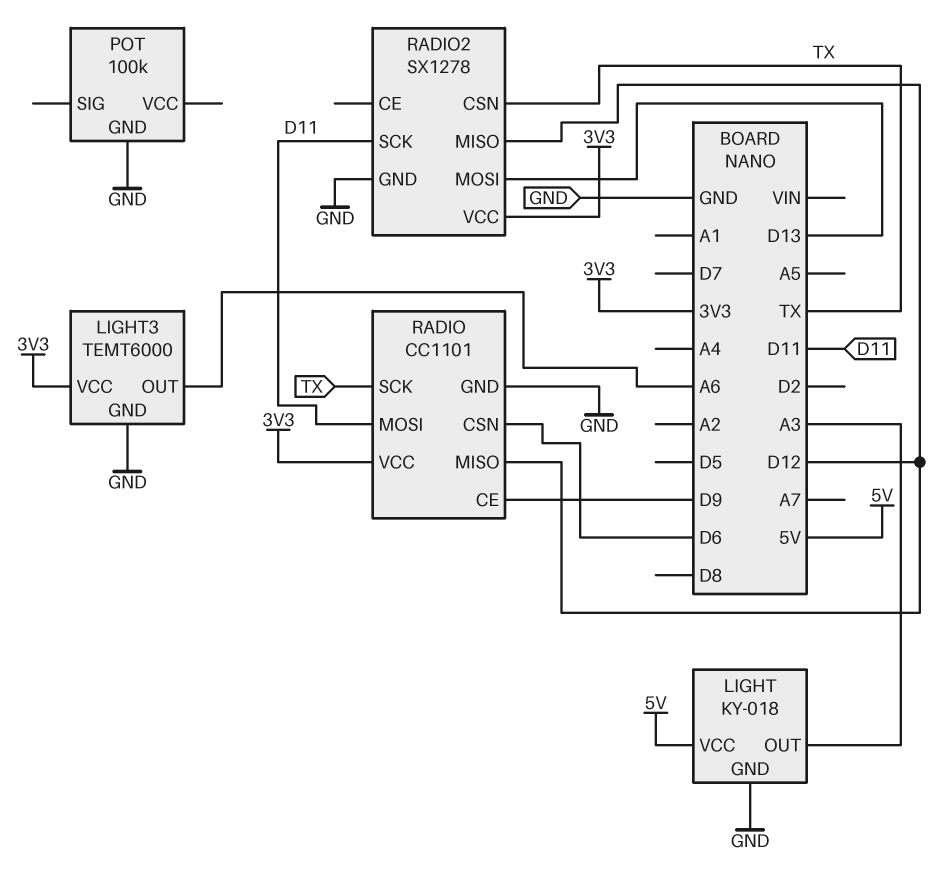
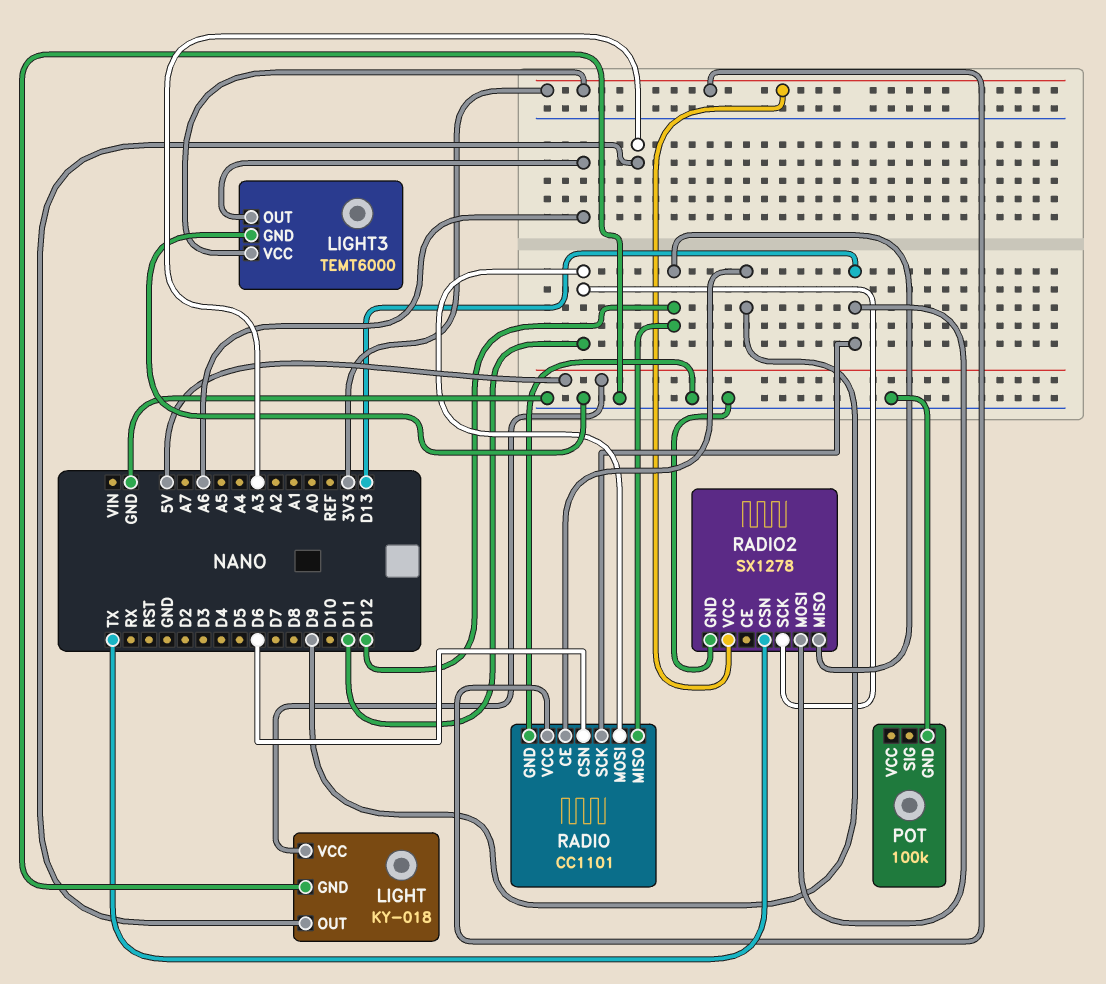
RADIO pin SCK: TX -> D13

